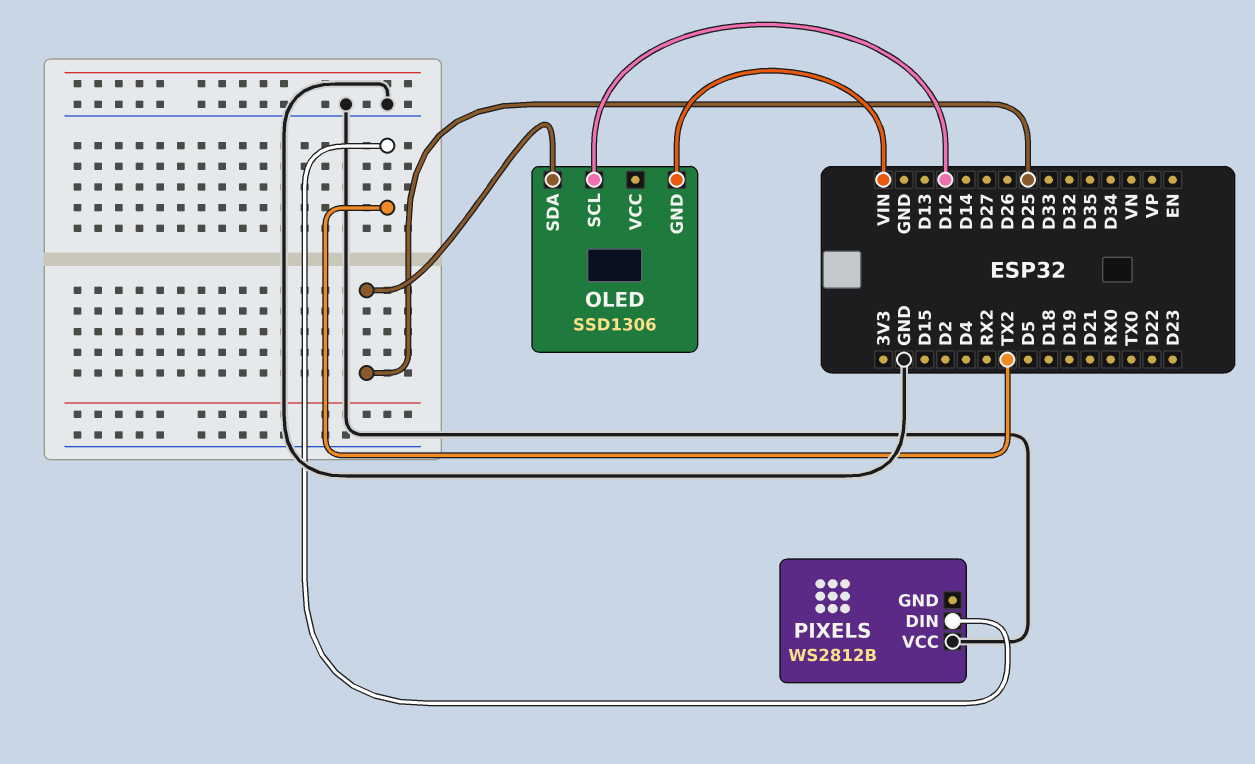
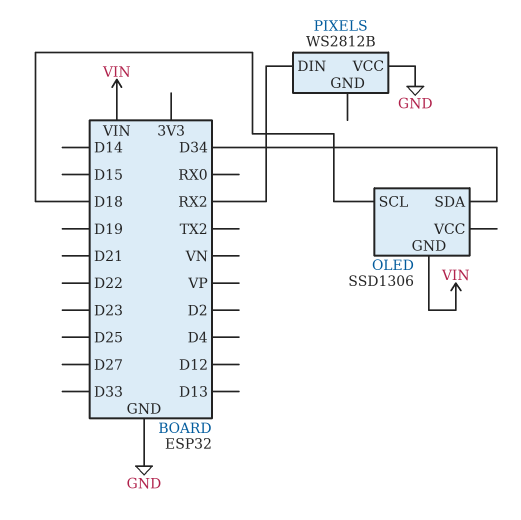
OLED pin SCL: D12 -> D18
OLED pin SDA: D25 -> D34
PIXELS pin DIN: TX2 -> RX2

